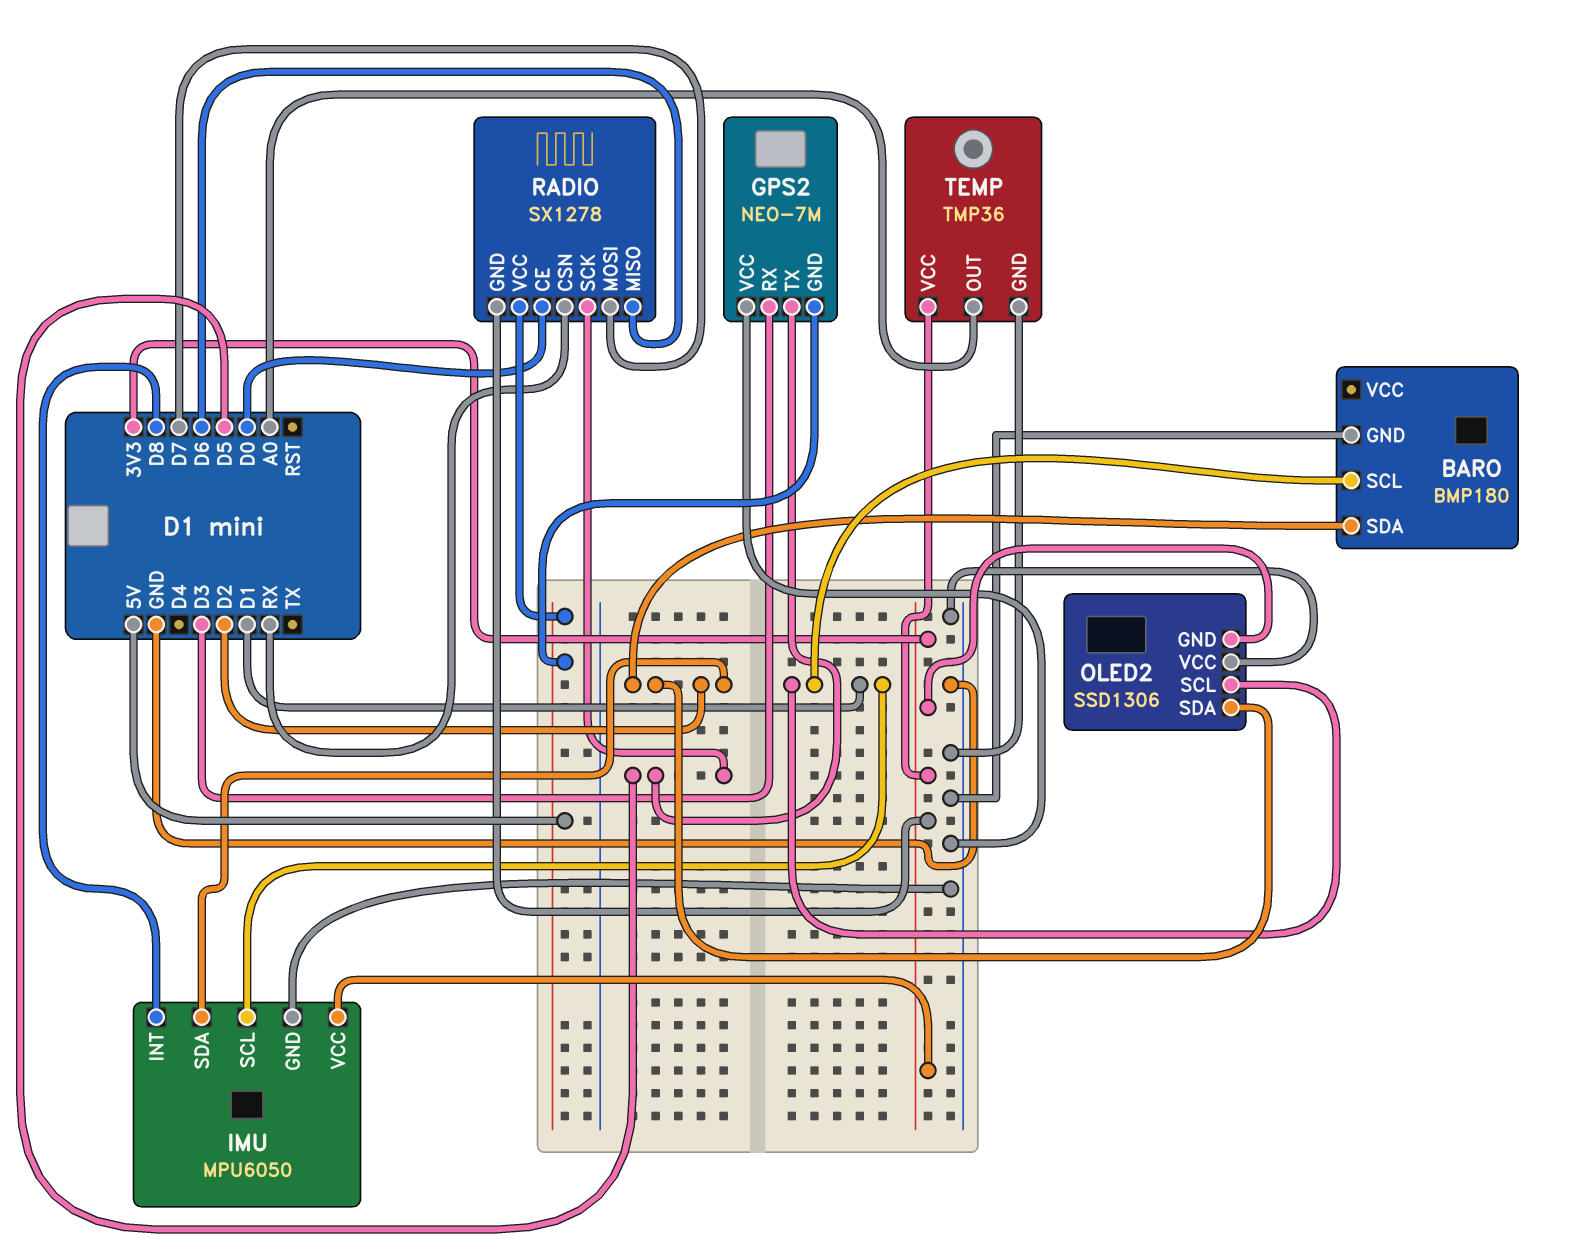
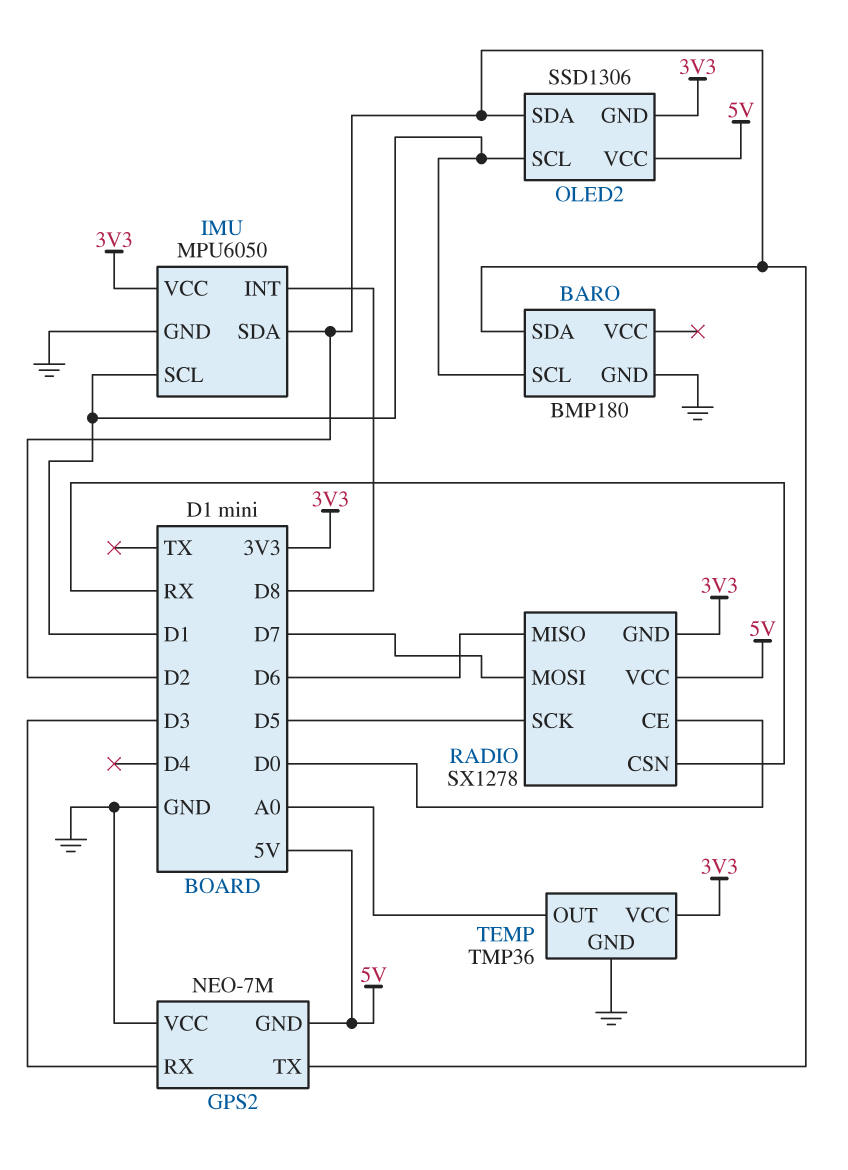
GPS2 pin TX: D5 -> D2
OLED2 pin VCC: GND -> 5V

